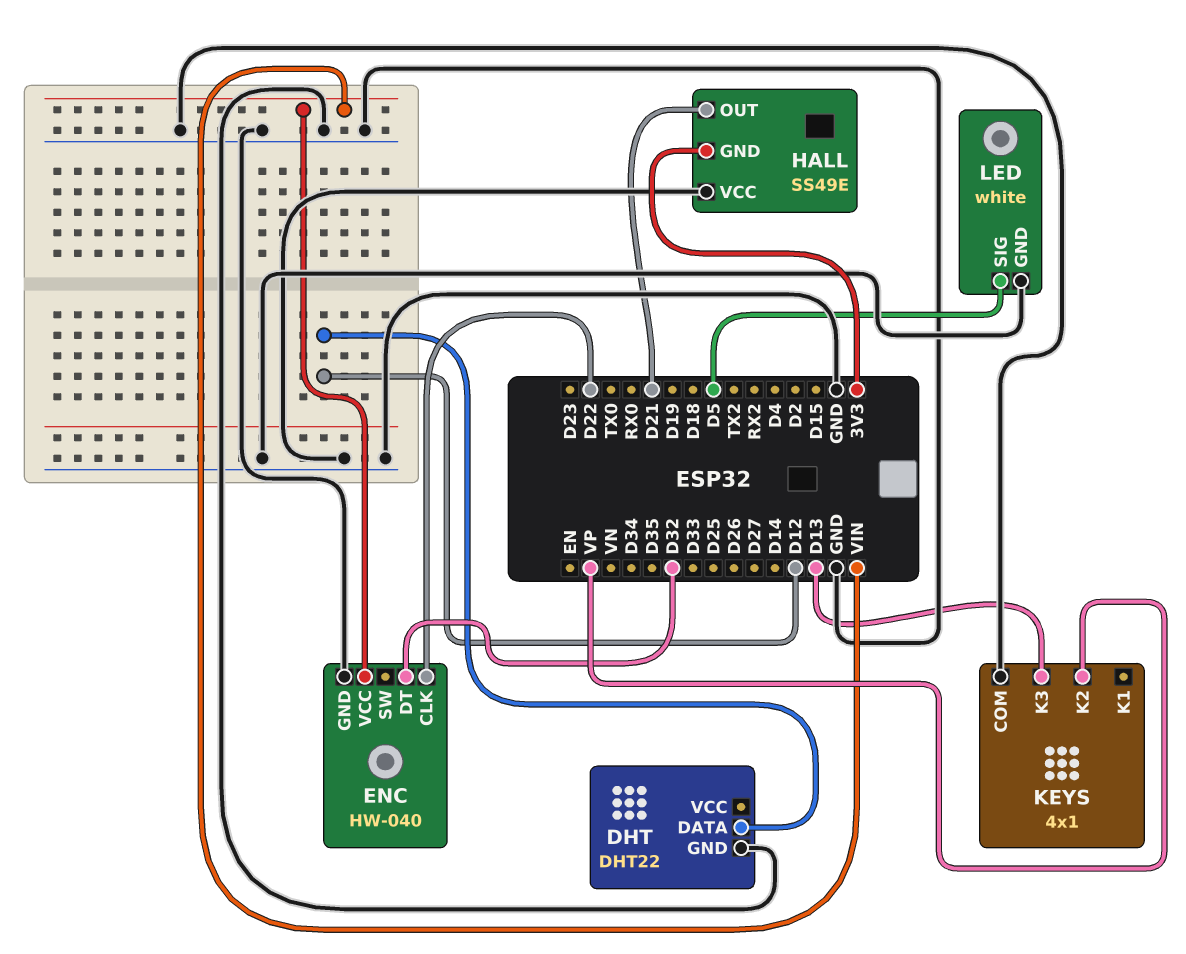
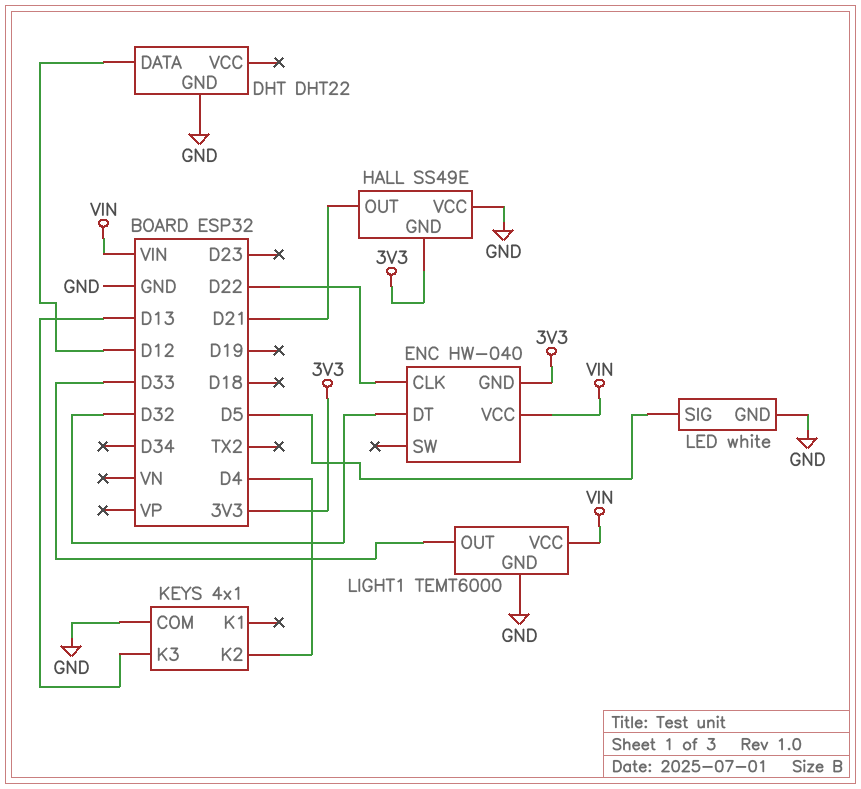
ENC pin GND: GND -> 3V3
KEYS pin K2: VP -> D4
LIGHT1: none -> TEMT6000
LIGHT1 pin GND: none -> GND
LIGHT1 pin OUT: none -> D33
LIGHT1 pin VCC: none -> VIN

